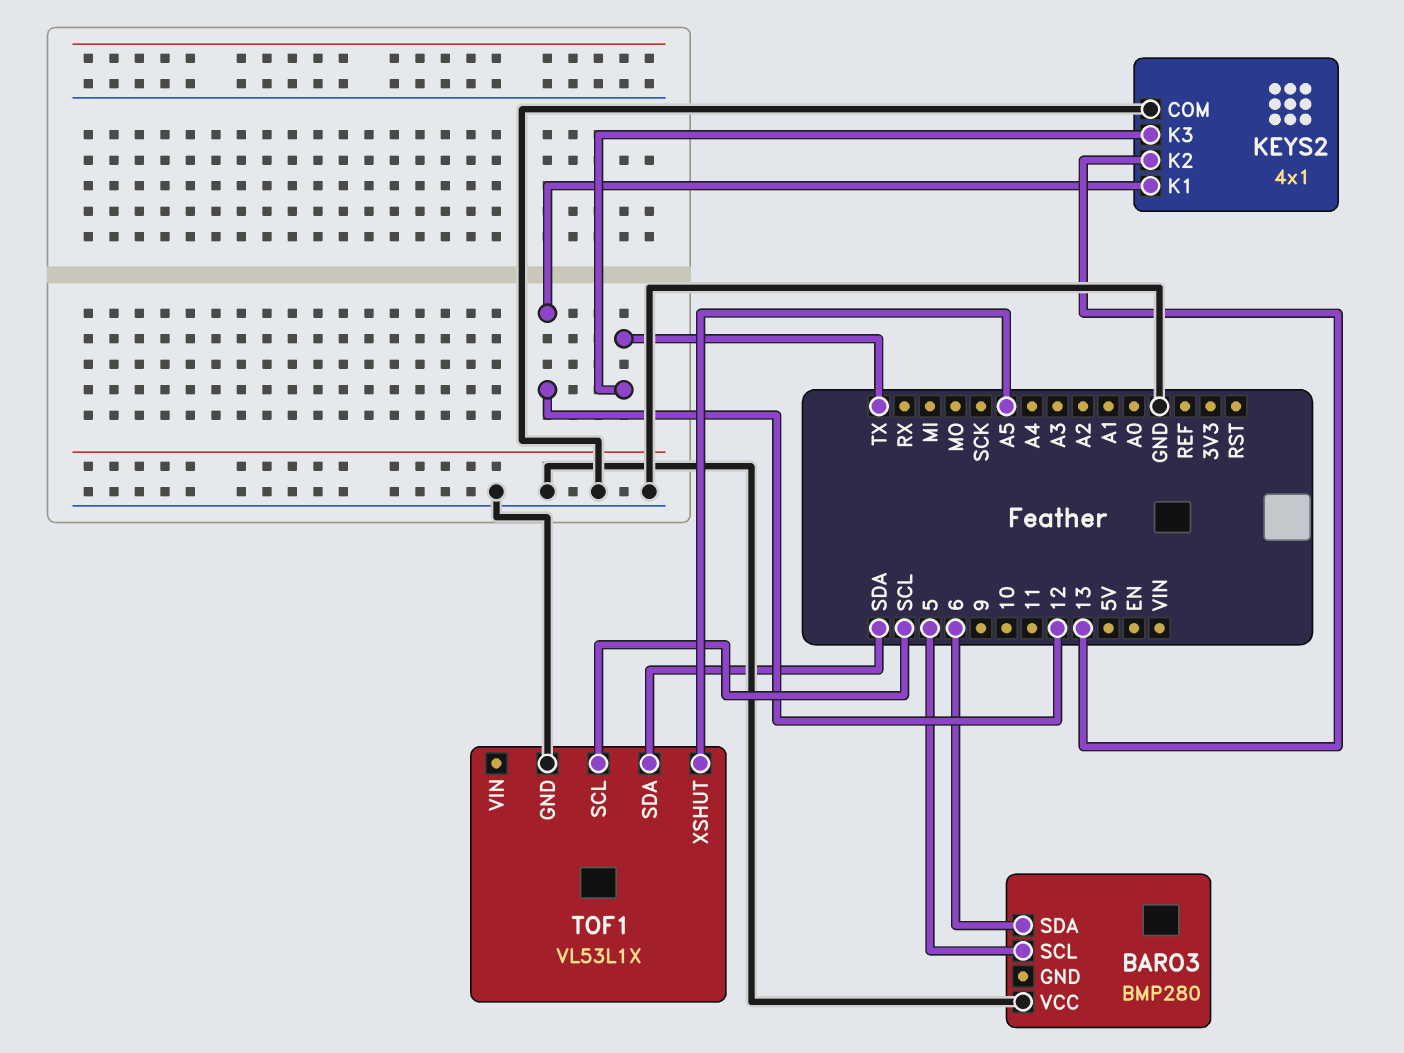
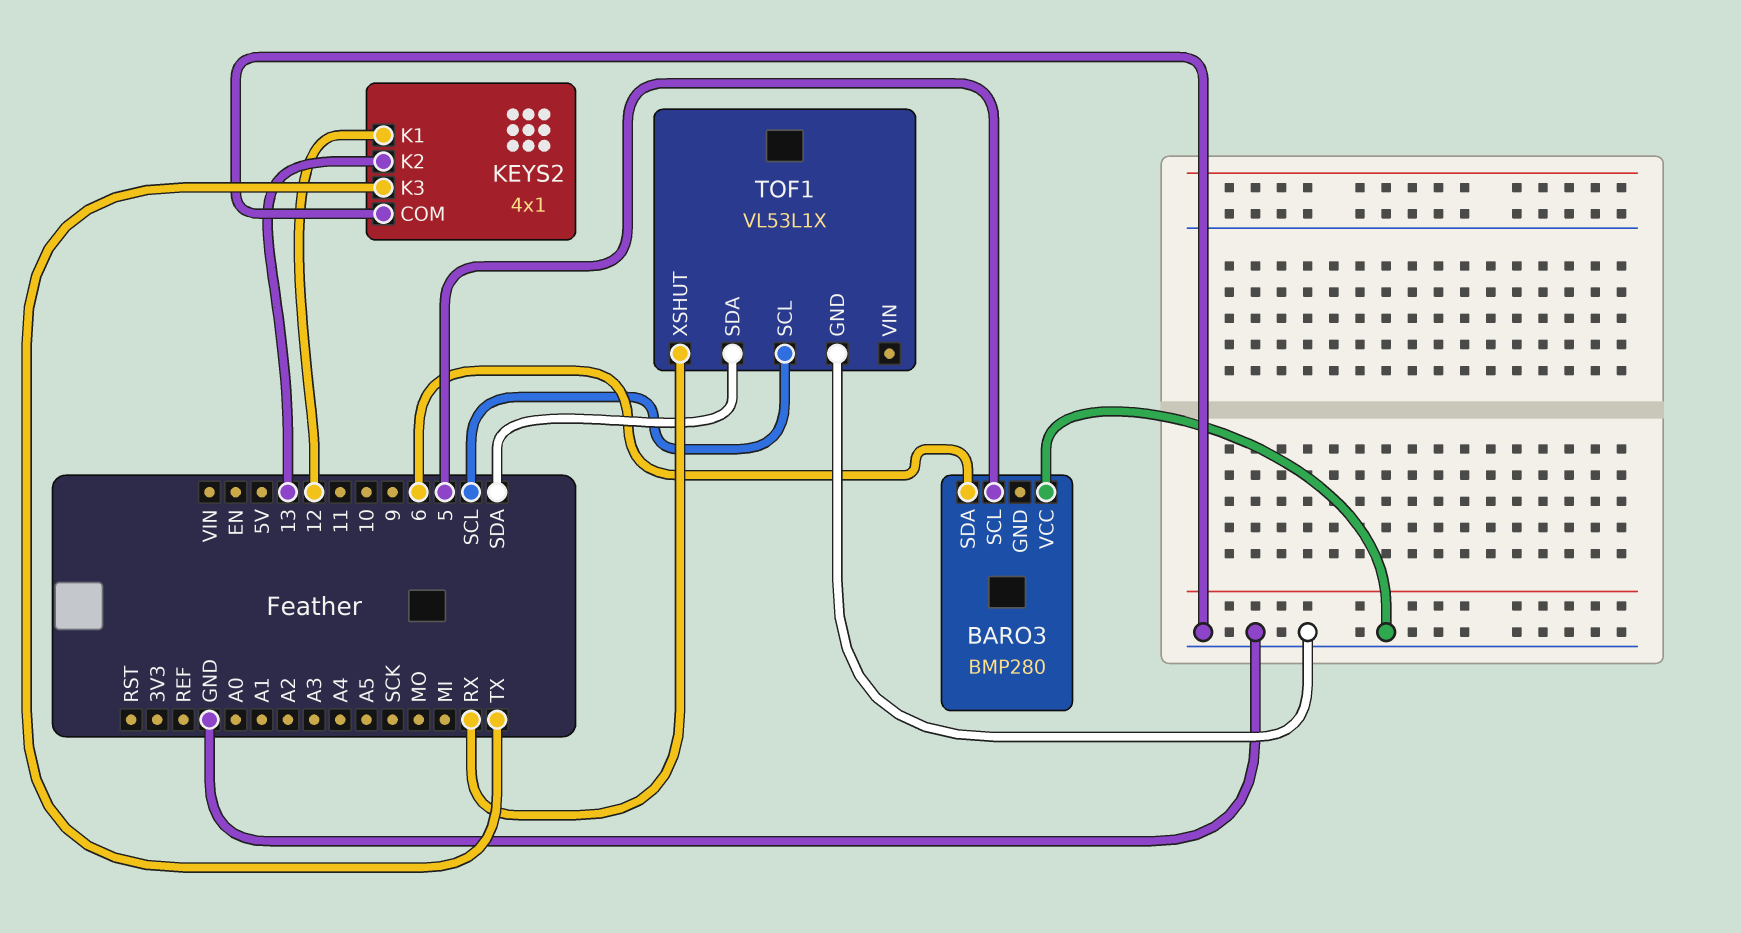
TOF1 pin XSHUT: A5 -> RX

